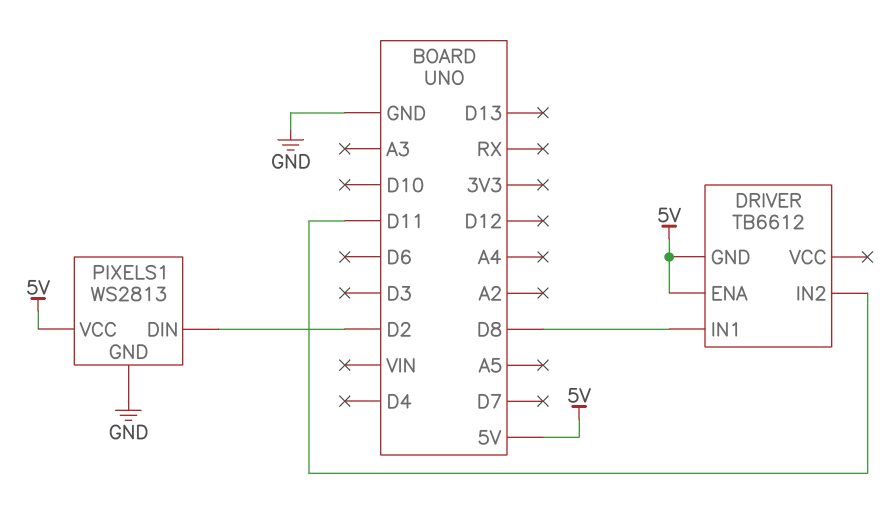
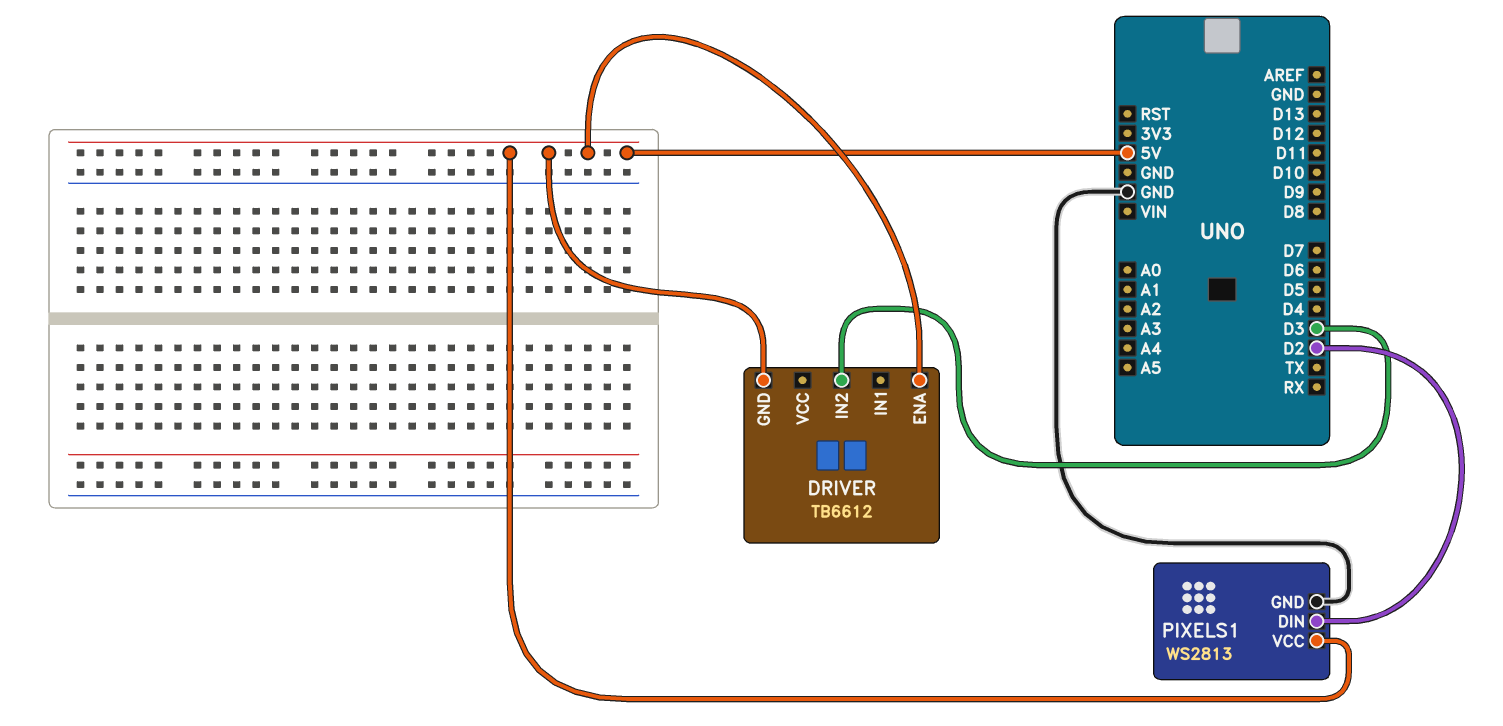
DRIVER pin IN1: D8 -> none
DRIVER pin IN2: D11 -> D3

